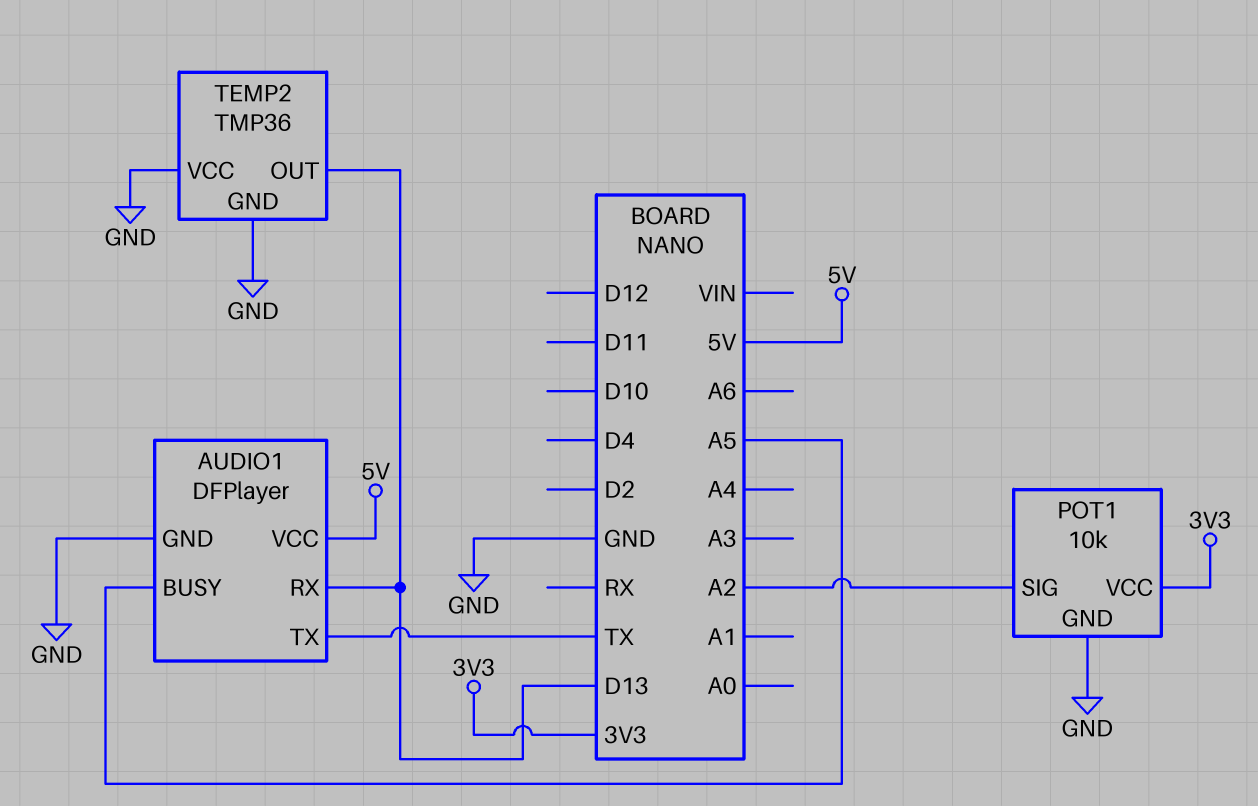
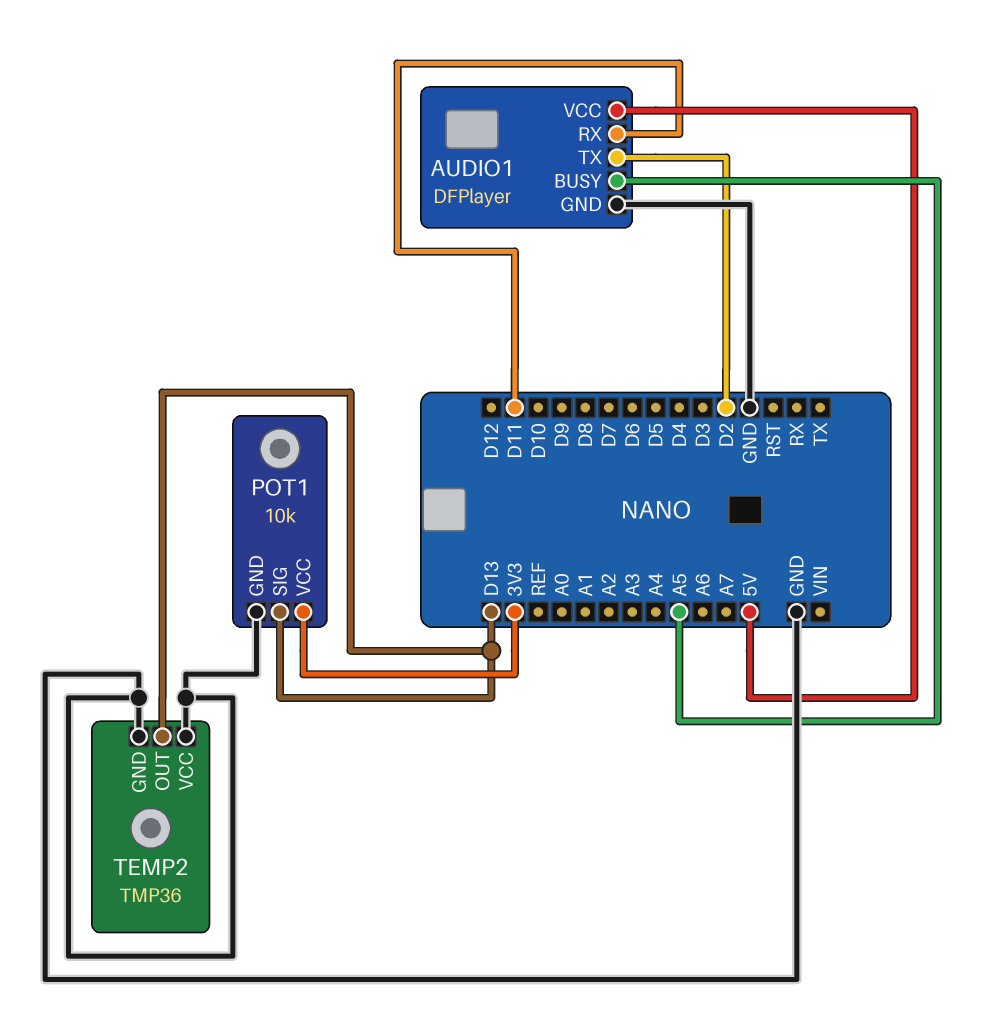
AUDIO1 pin RX: D13 -> D11
AUDIO1 pin TX: TX -> D2
POT1 pin SIG: A2 -> D13

